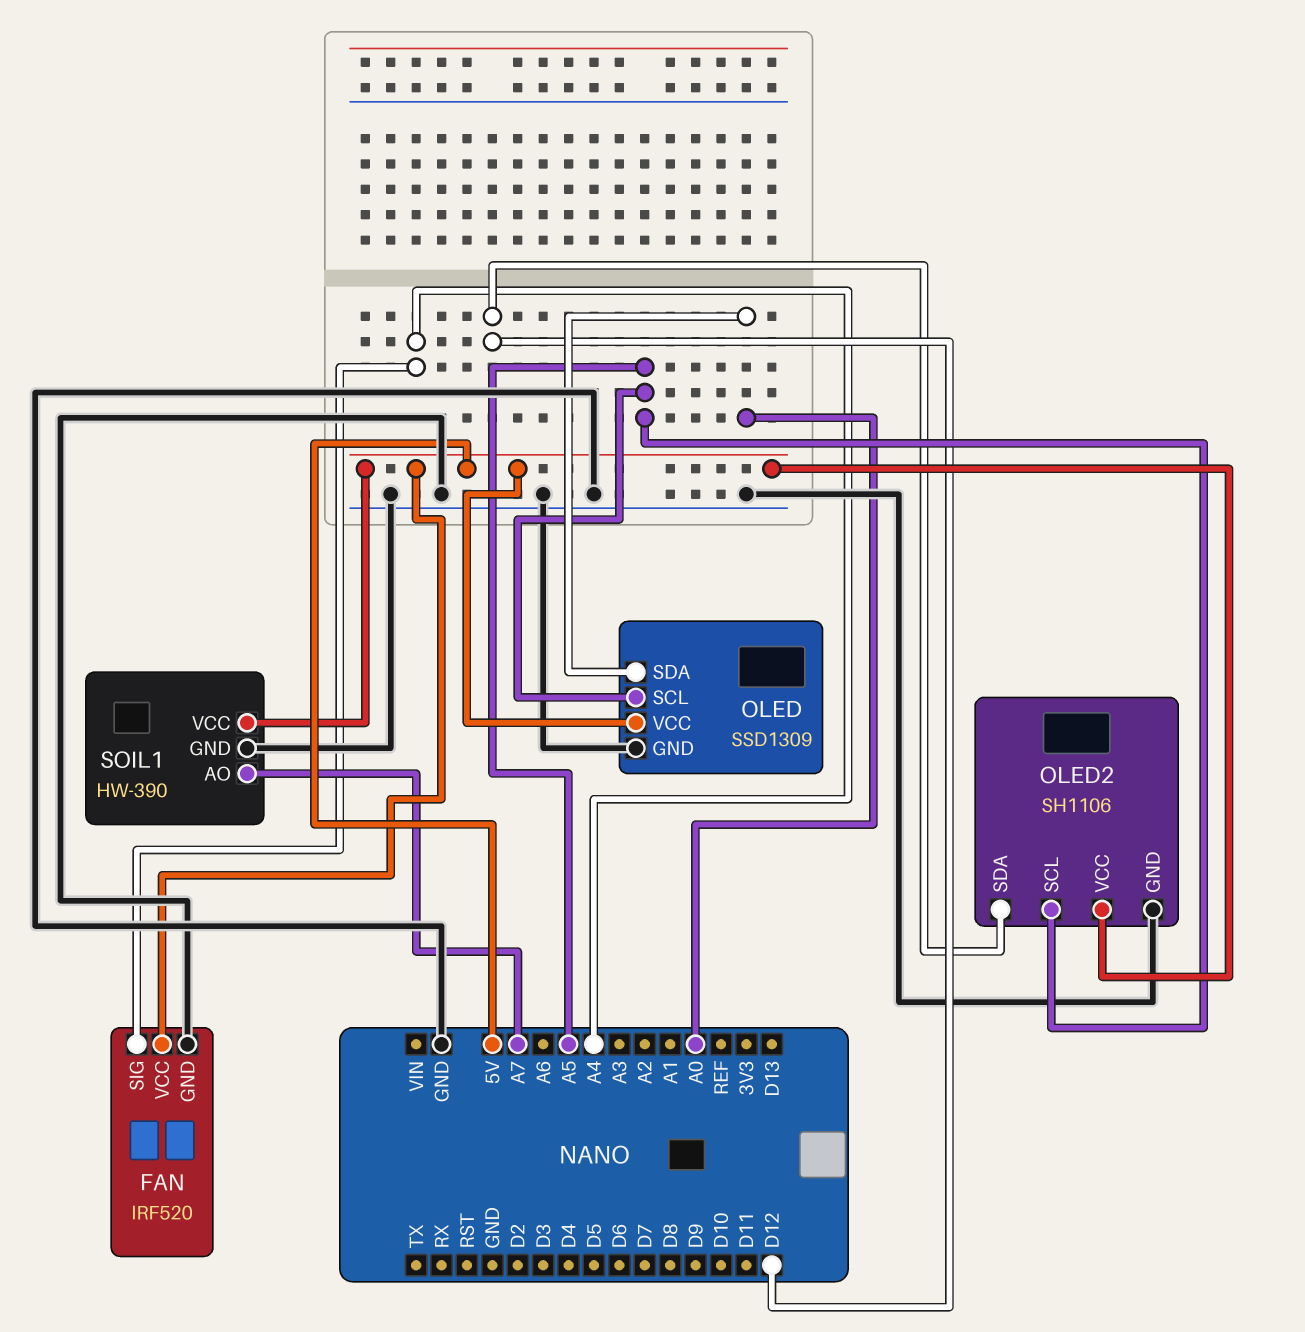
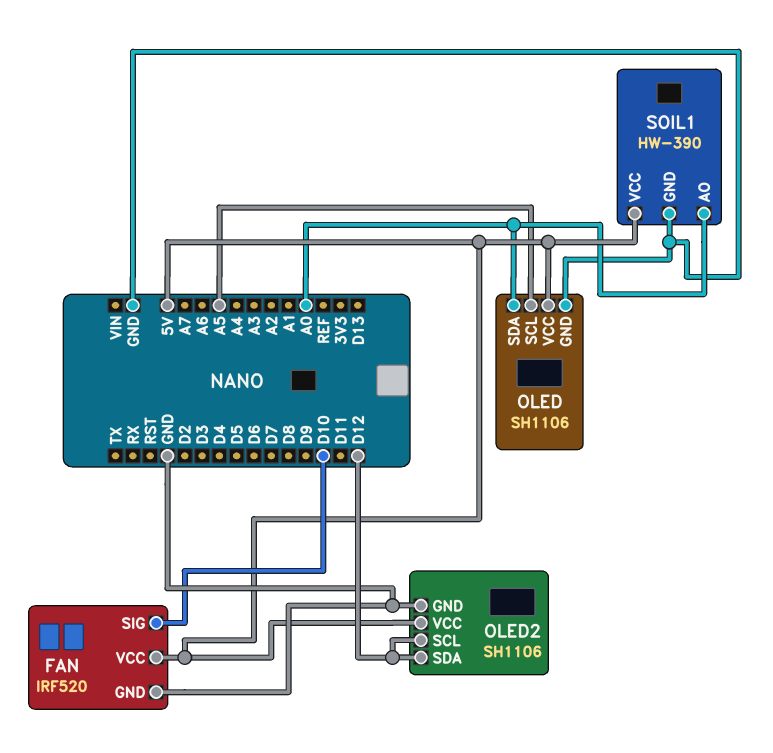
FAN pin SIG: A4 -> D10
OLED: SSD1309 -> SH1106
OLED2 pin SCL: A5 -> D12
SOIL1 pin AO: A7 -> A0

